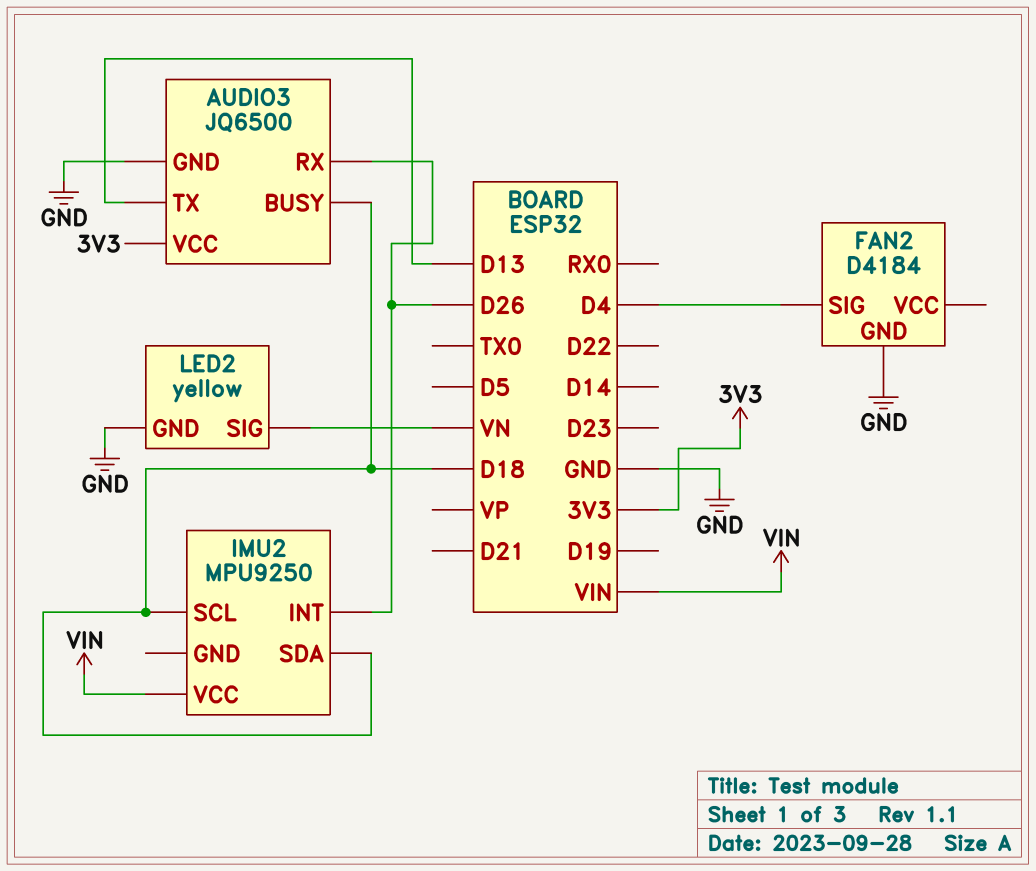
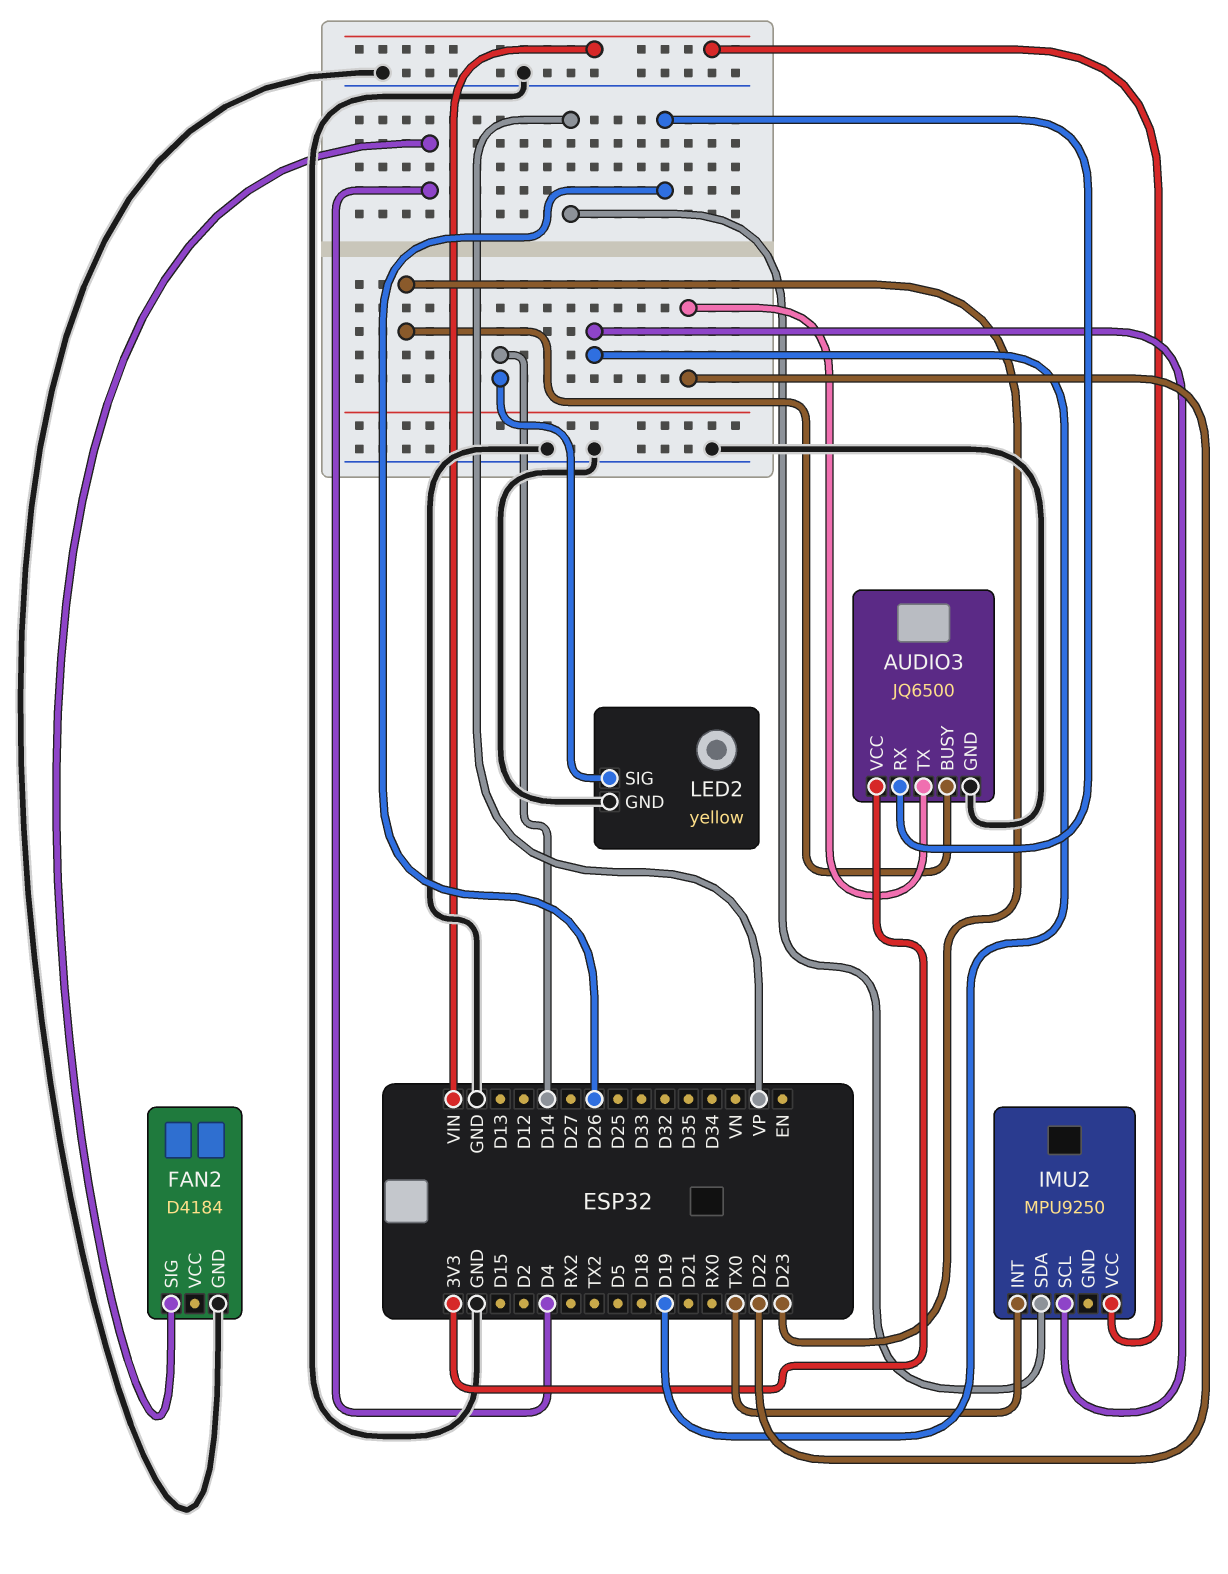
AUDIO3 pin BUSY: D18 -> D23
AUDIO3 pin TX: D13 -> D22
IMU2 pin INT: D26 -> TX0
IMU2 pin SCL: D18 -> D19
IMU2 pin SDA: D18 -> VP
LED2 pin SIG: VN -> D14

